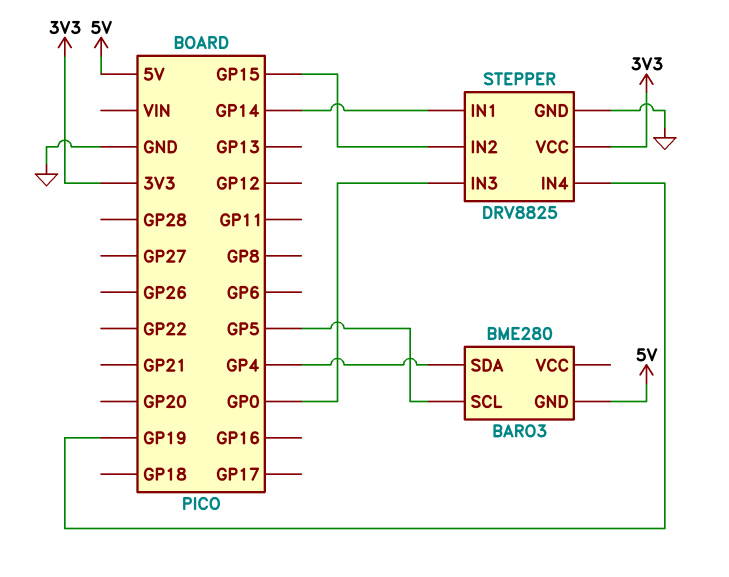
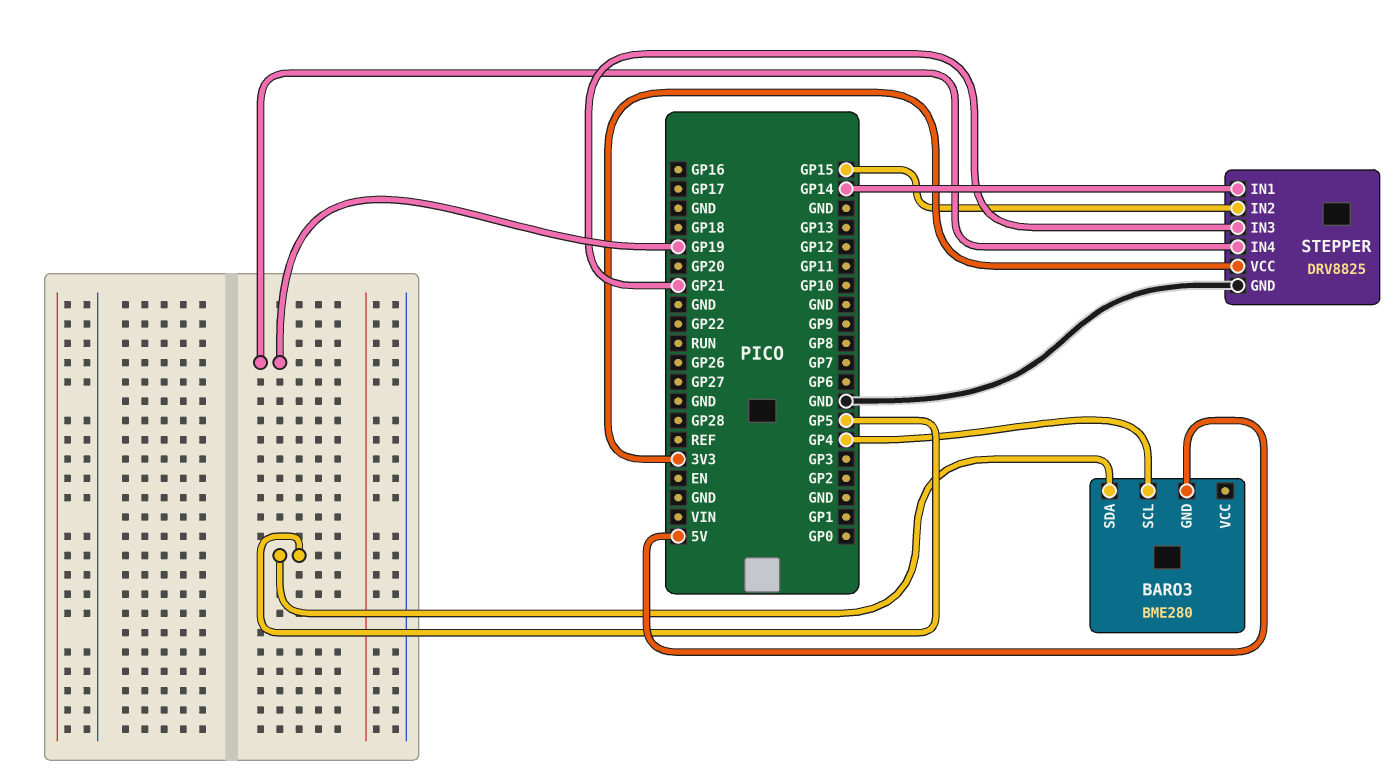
BARO3 pin SCL: GP5 -> GP4
BARO3 pin SDA: GP4 -> GP5
STEPPER pin IN3: GP0 -> GP21

